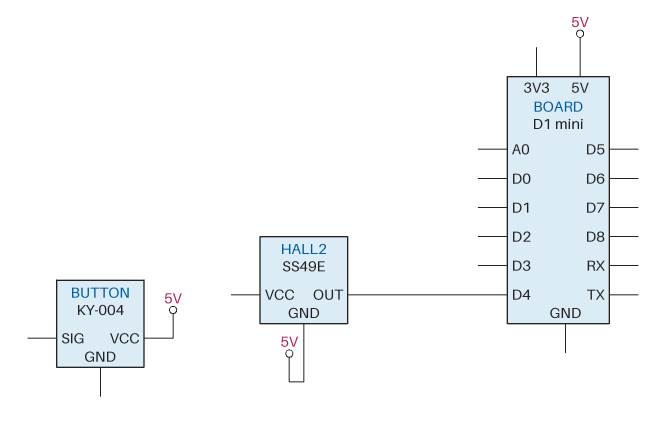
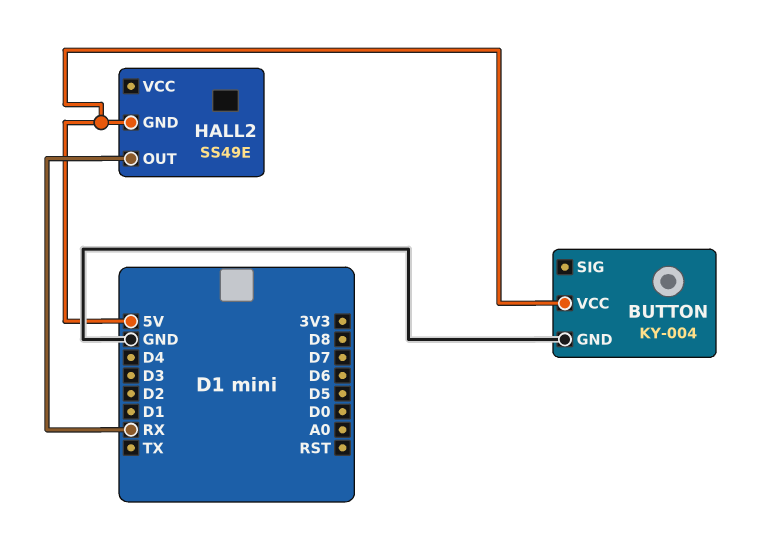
BUTTON pin GND: none -> GND
HALL2 pin OUT: D4 -> RX

